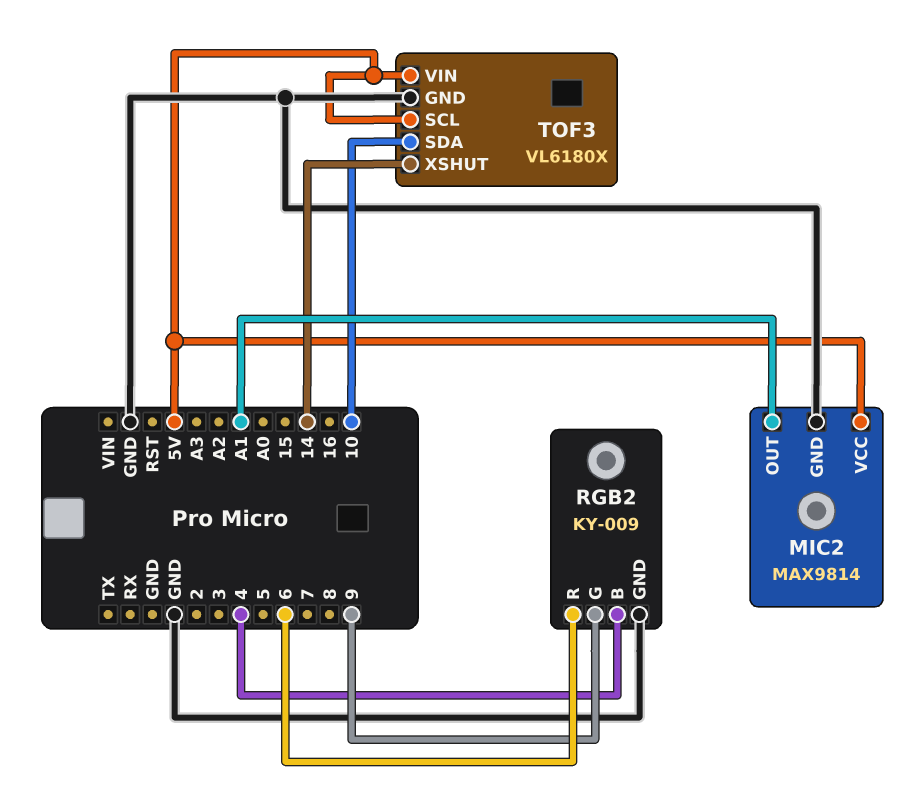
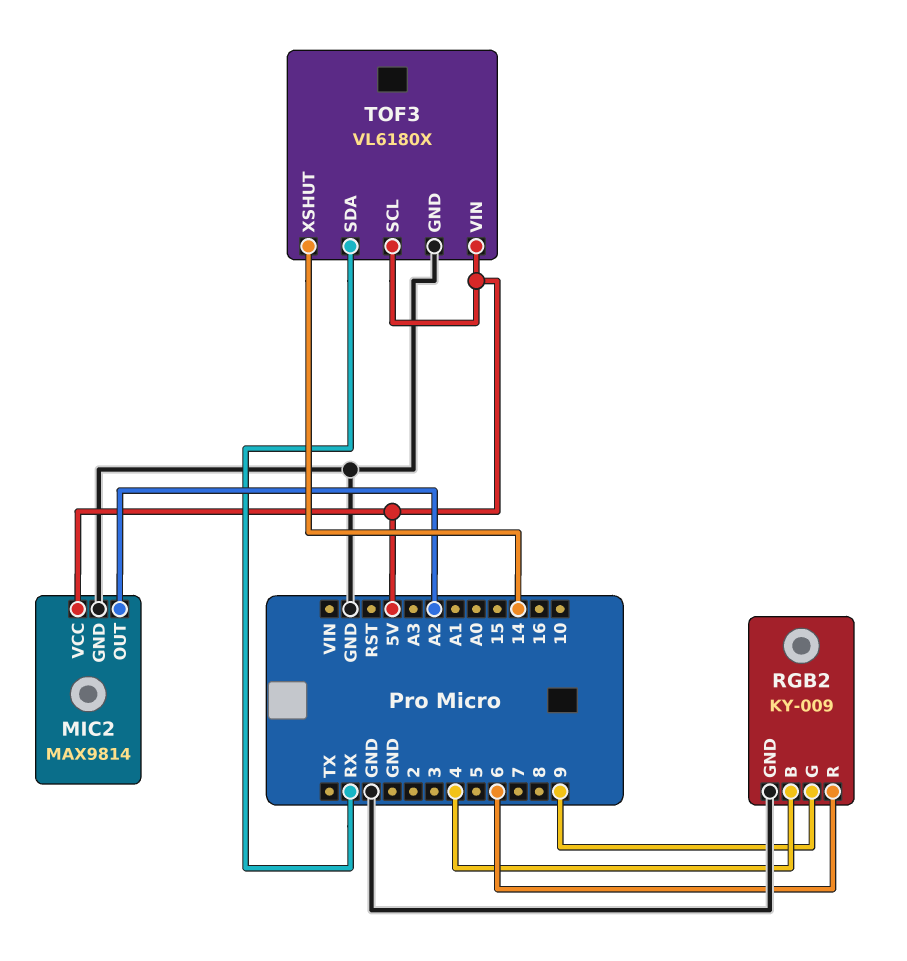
MIC2 pin OUT: A1 -> A2
TOF3 pin SDA: 10 -> RX

